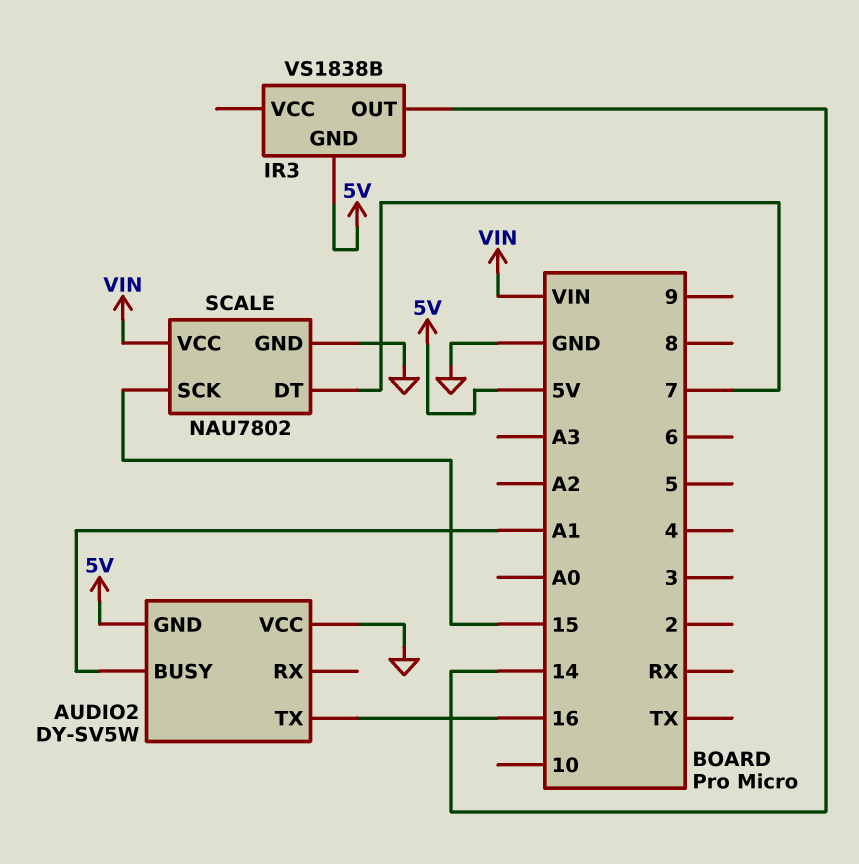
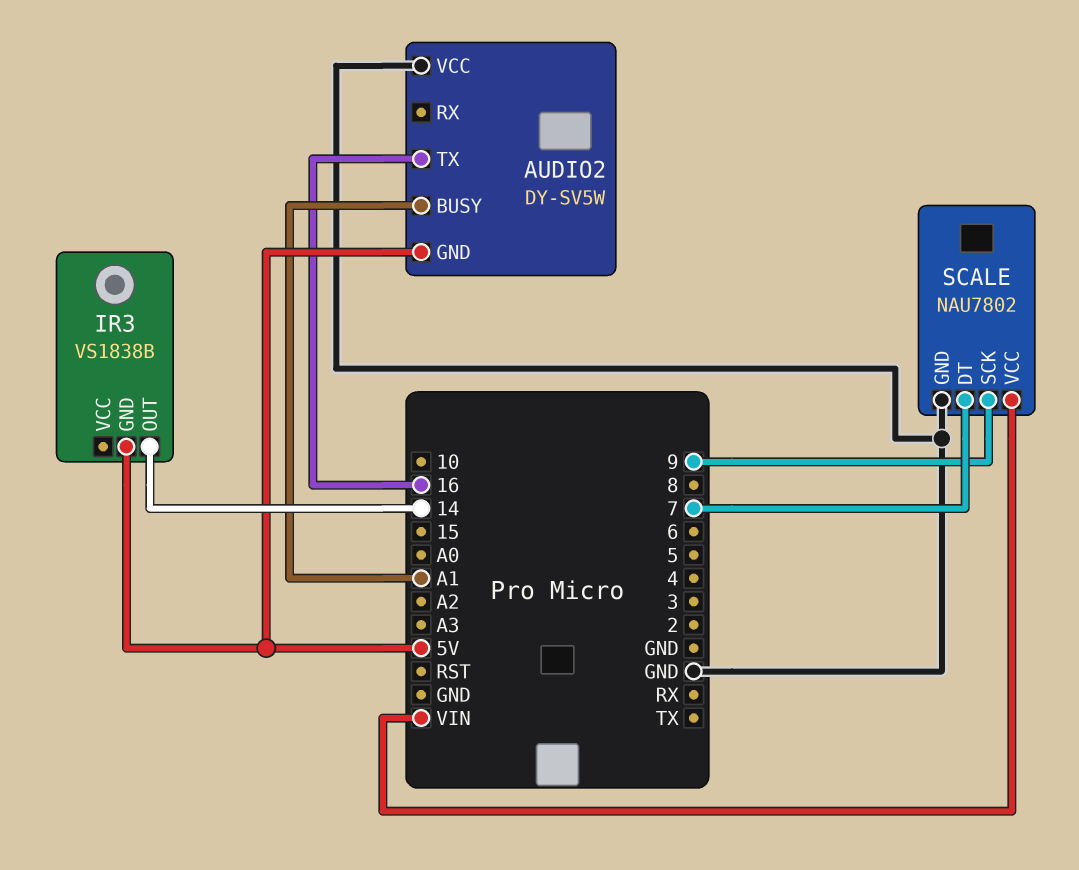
SCALE pin SCK: 15 -> 9

